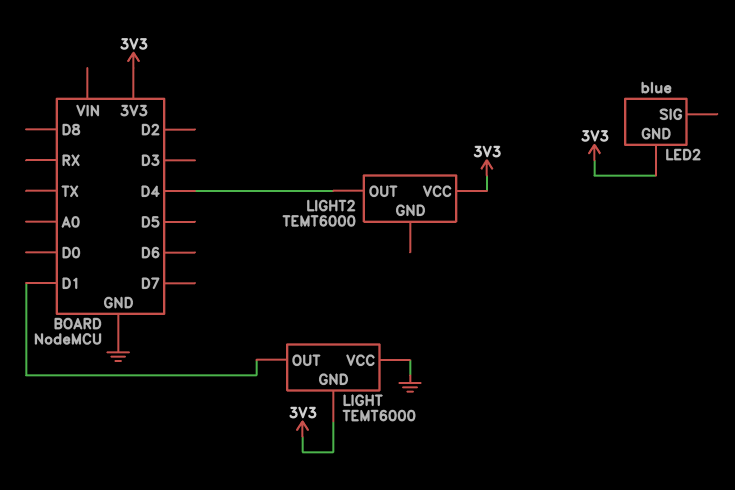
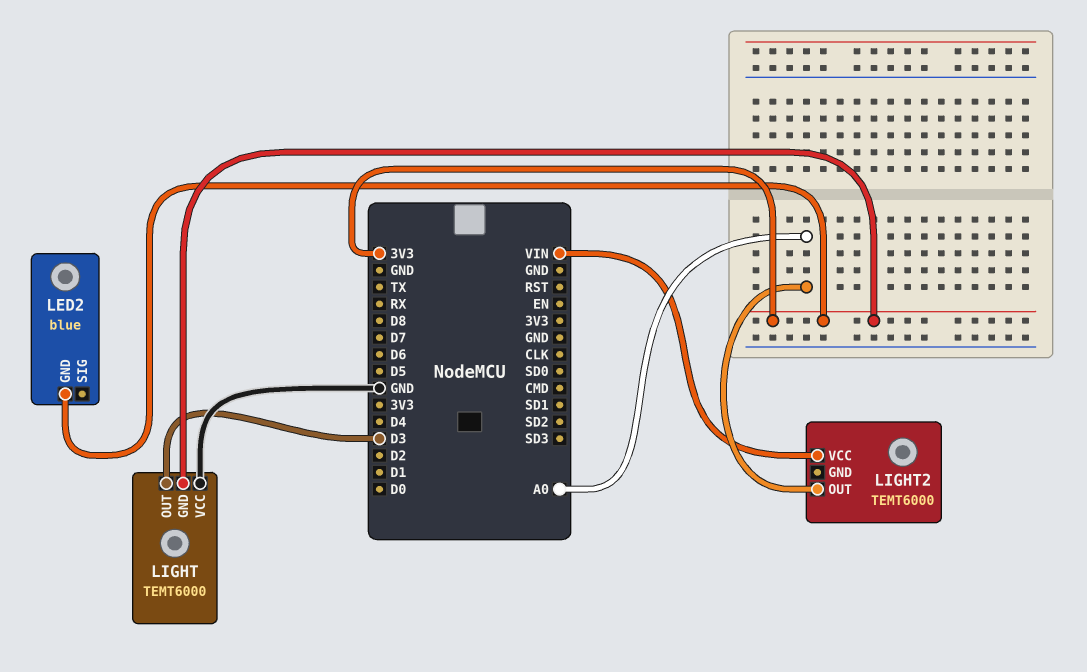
LIGHT pin OUT: D1 -> D3
LIGHT2 pin OUT: D4 -> A0
LIGHT2 pin VCC: 3V3 -> VIN

